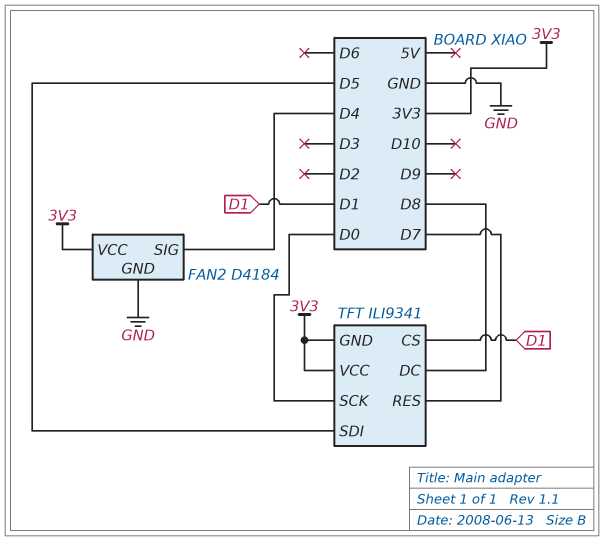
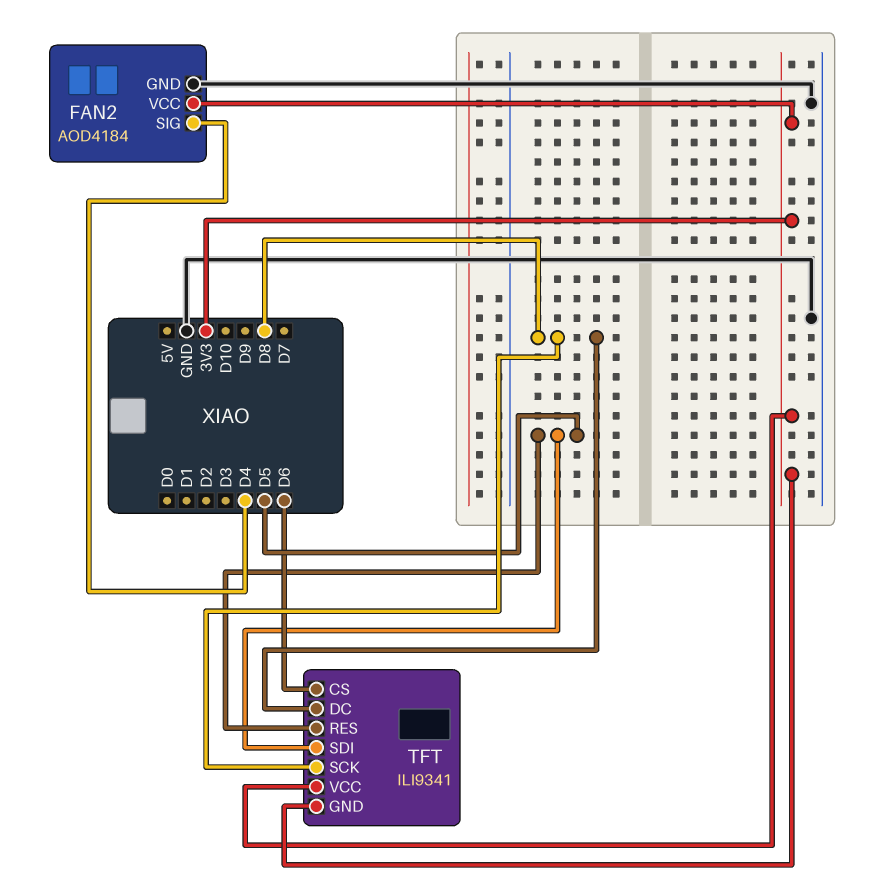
FAN2: D4184 -> AOD4184
TFT pin CS: D1 -> D6
TFT pin RES: D7 -> D5
TFT pin SCK: D0 -> D8

